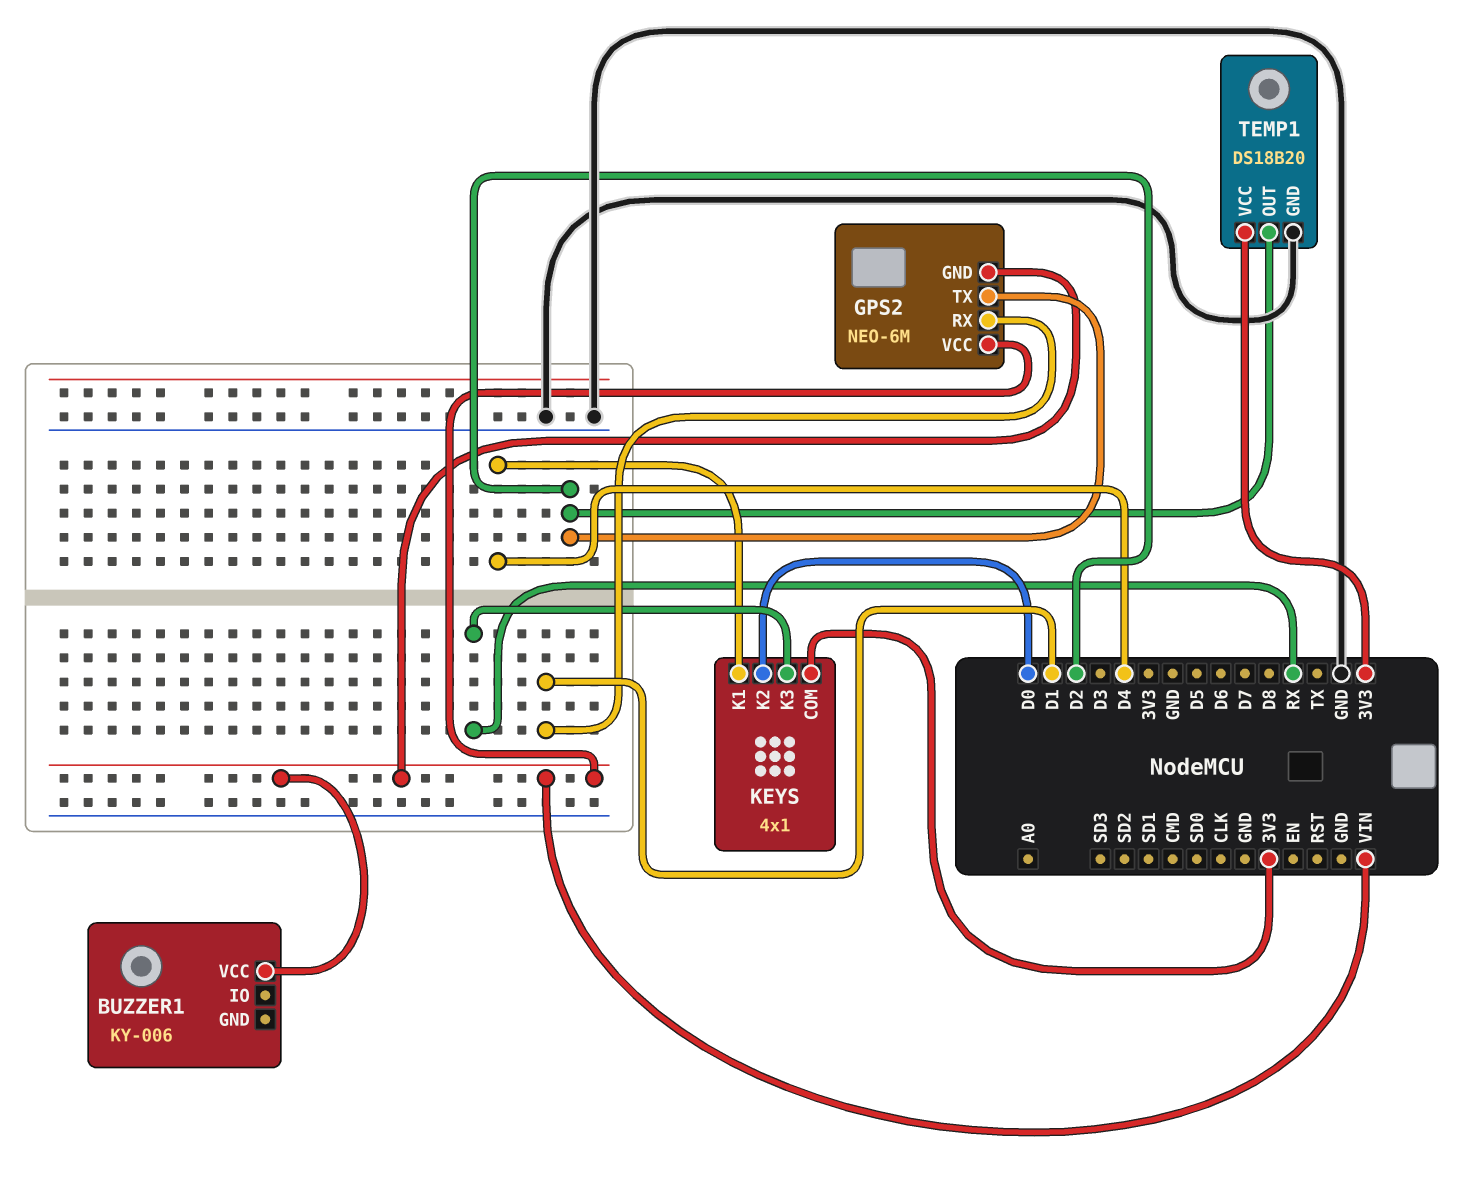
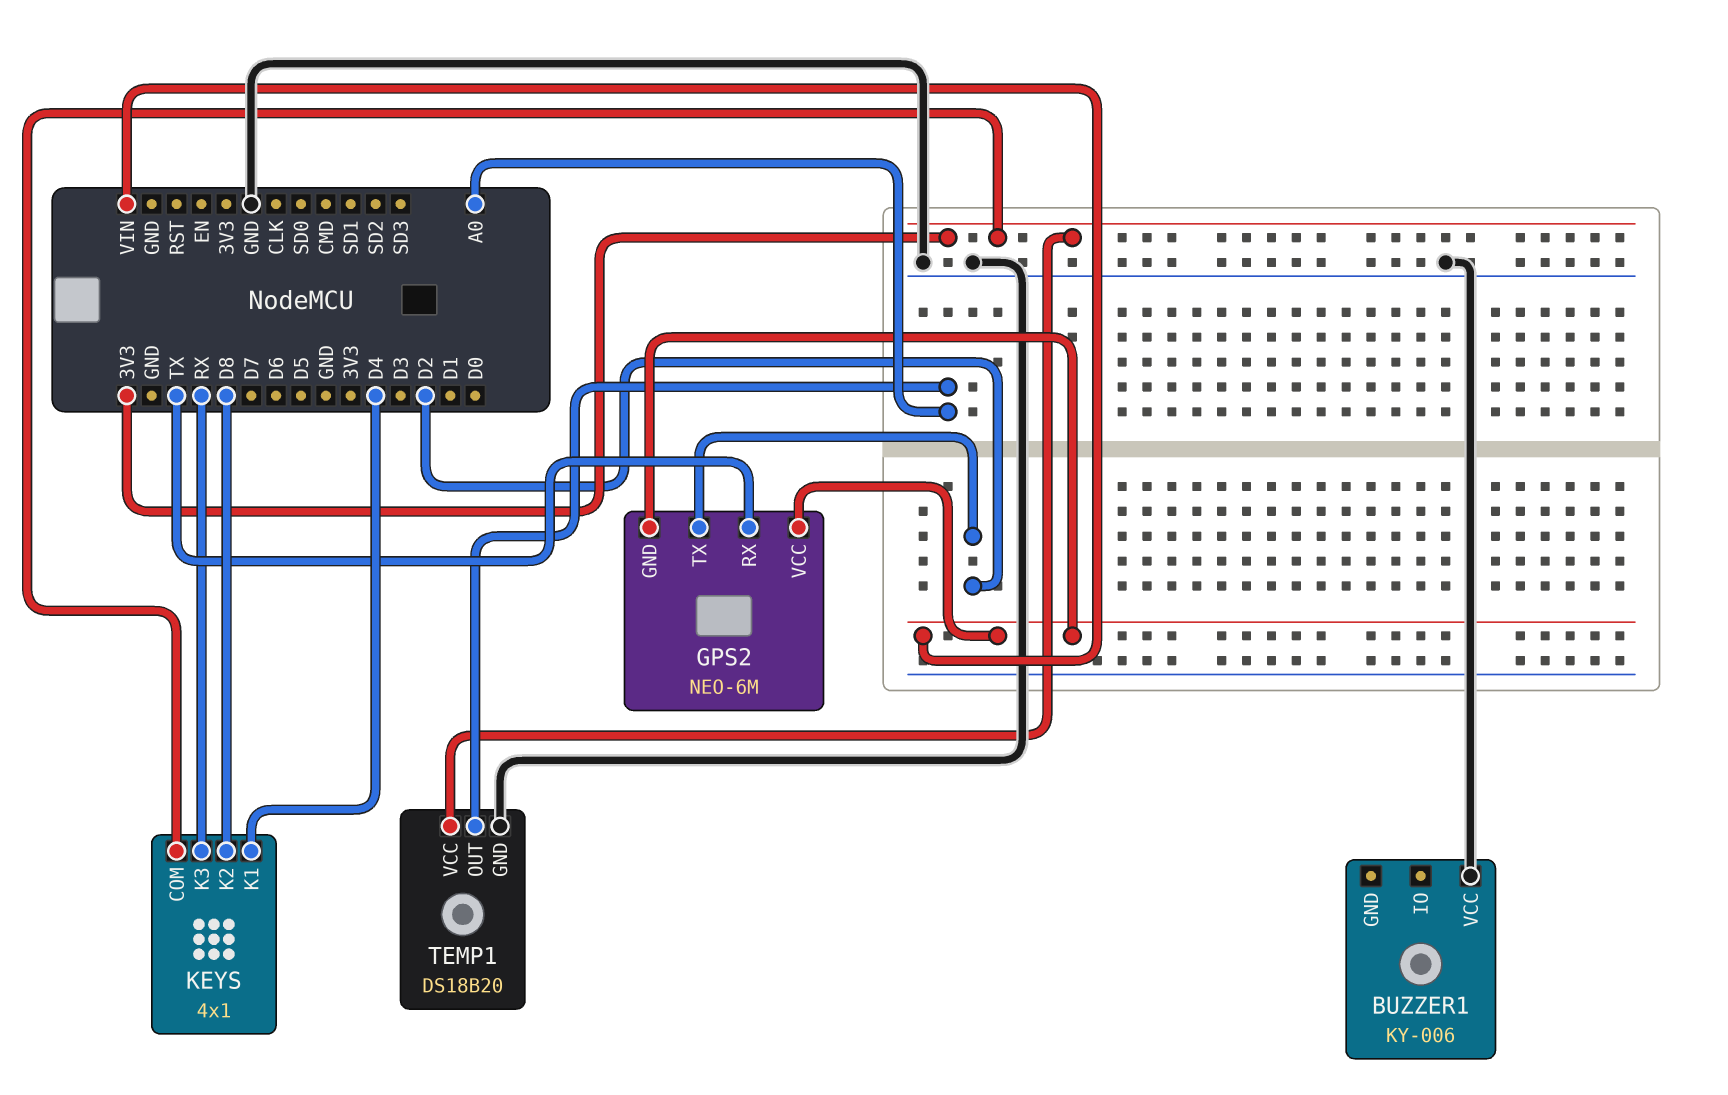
BUZZER1 pin VCC: VIN -> GND
GPS2 pin RX: D1 -> TX
KEYS pin K2: D0 -> D8
TEMP1 pin OUT: D2 -> A0

